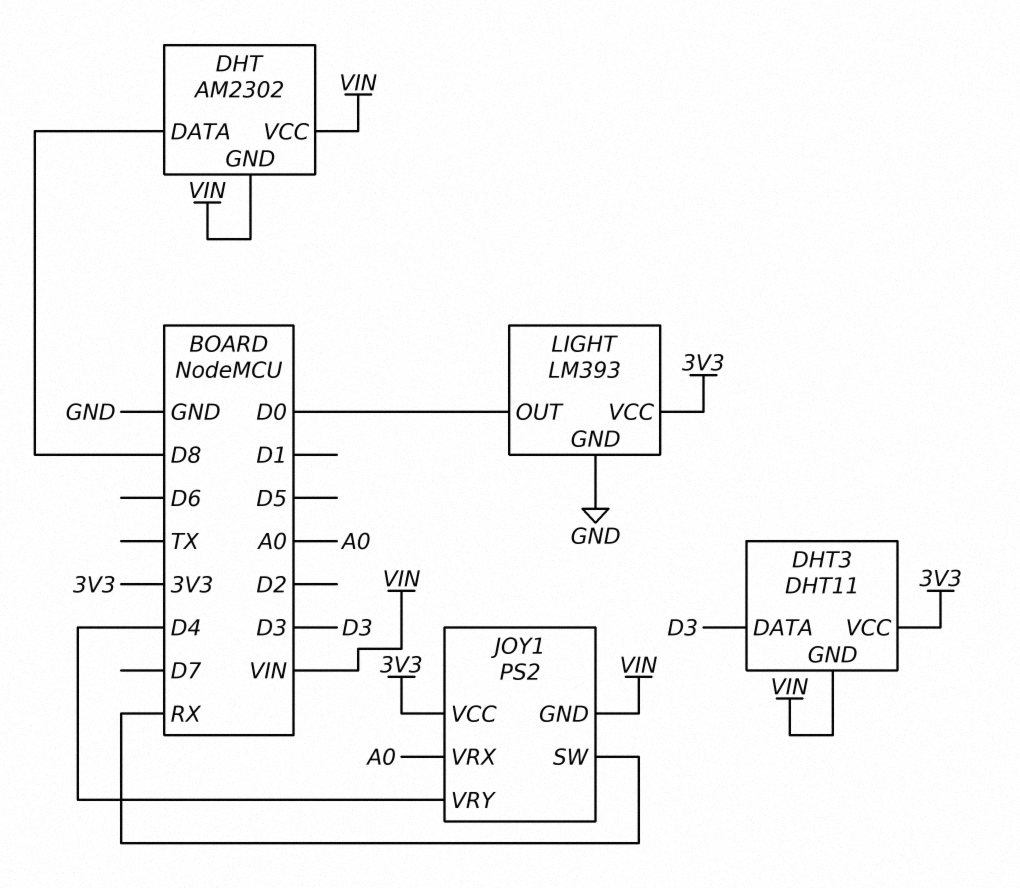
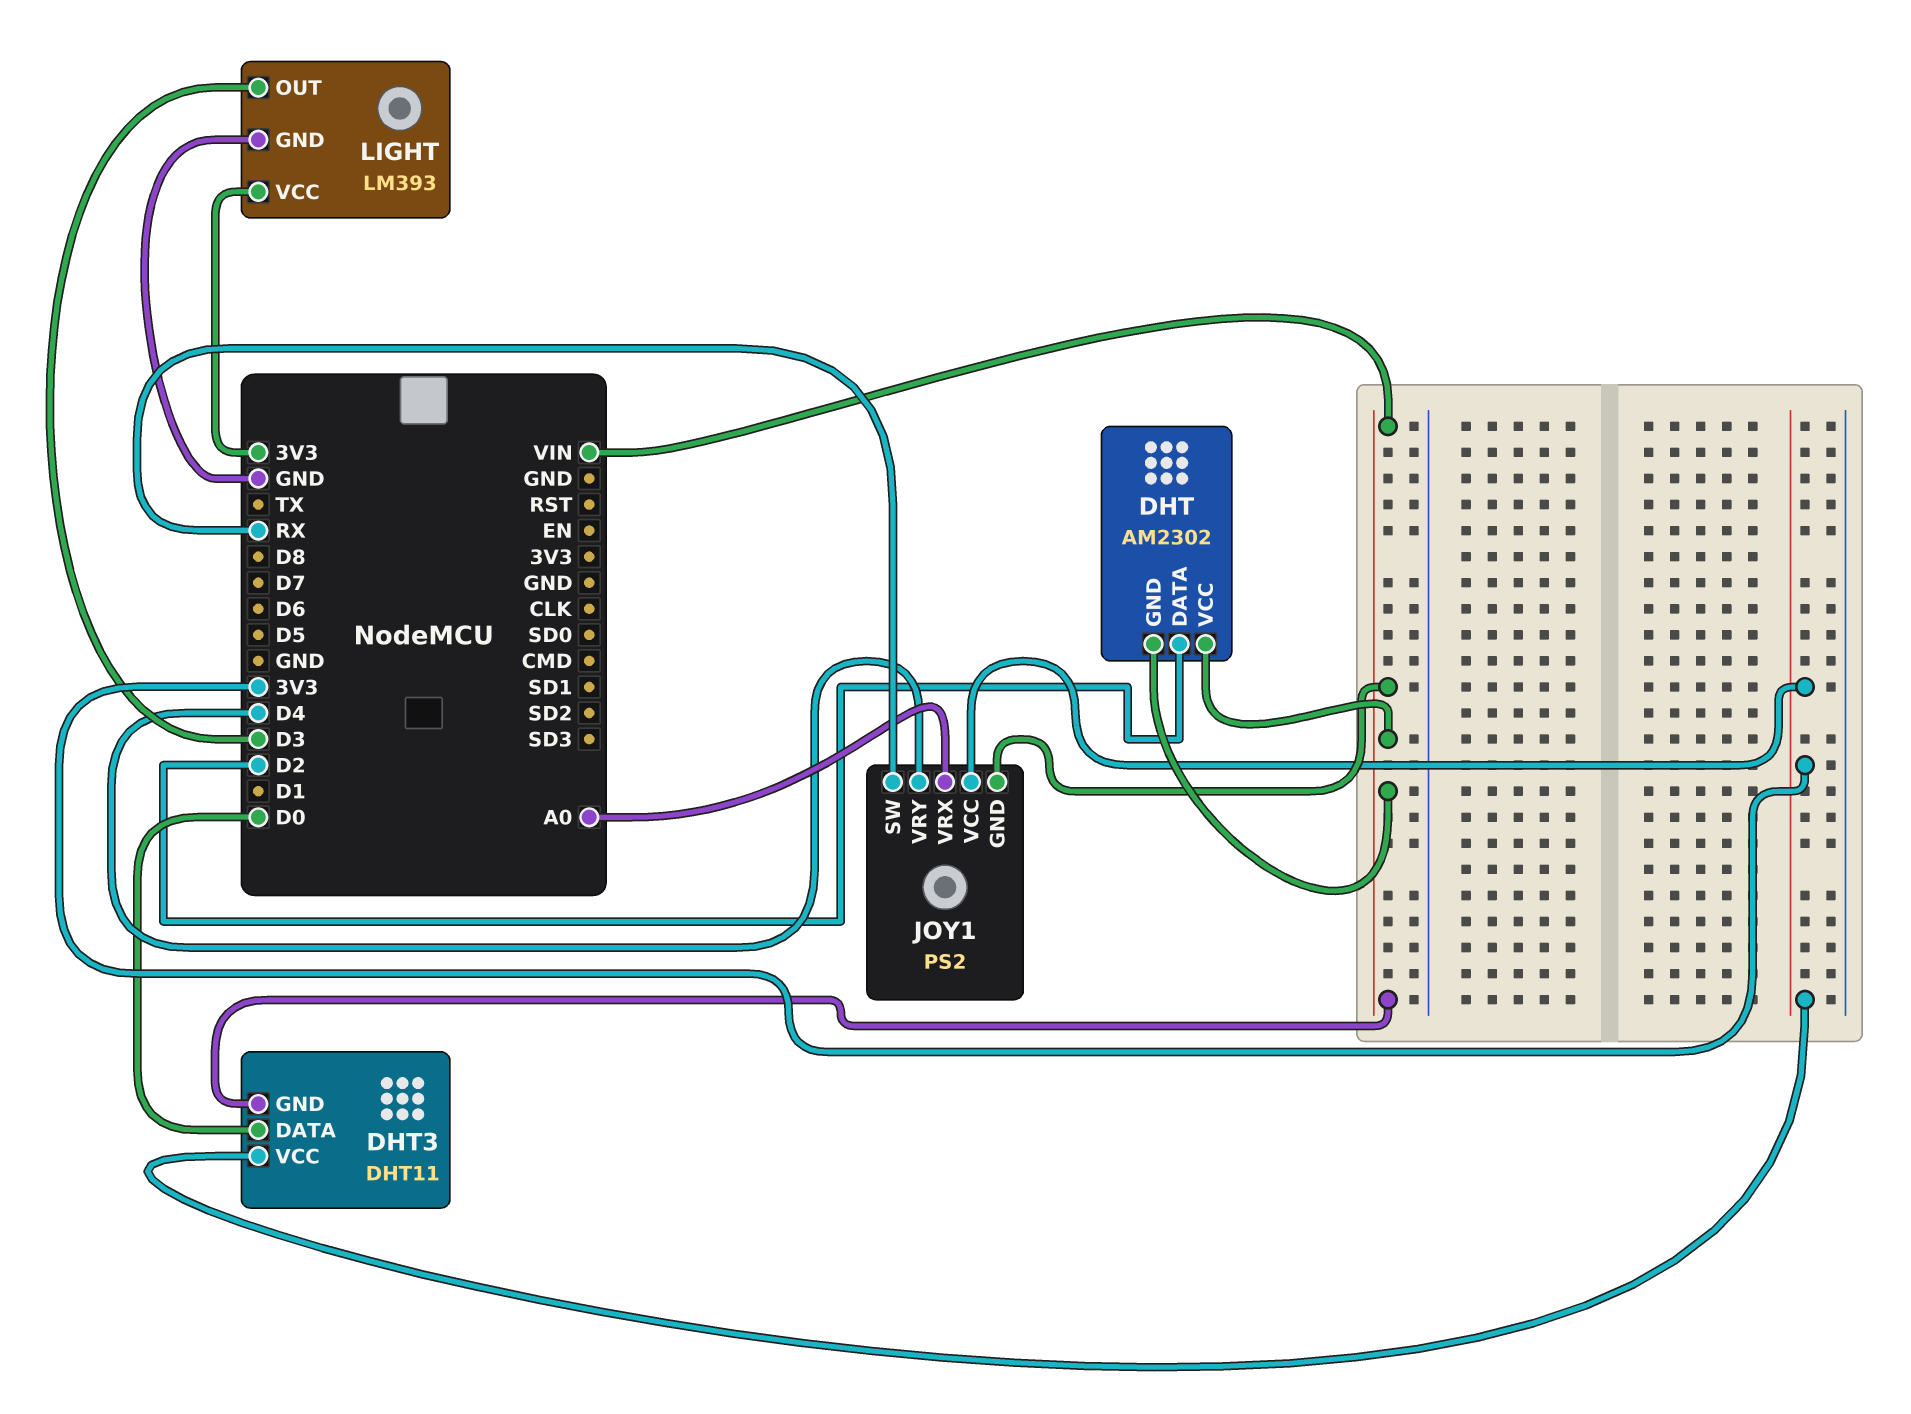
DHT pin DATA: D8 -> D2
DHT3 pin DATA: D3 -> D0
LIGHT pin OUT: D0 -> D3

